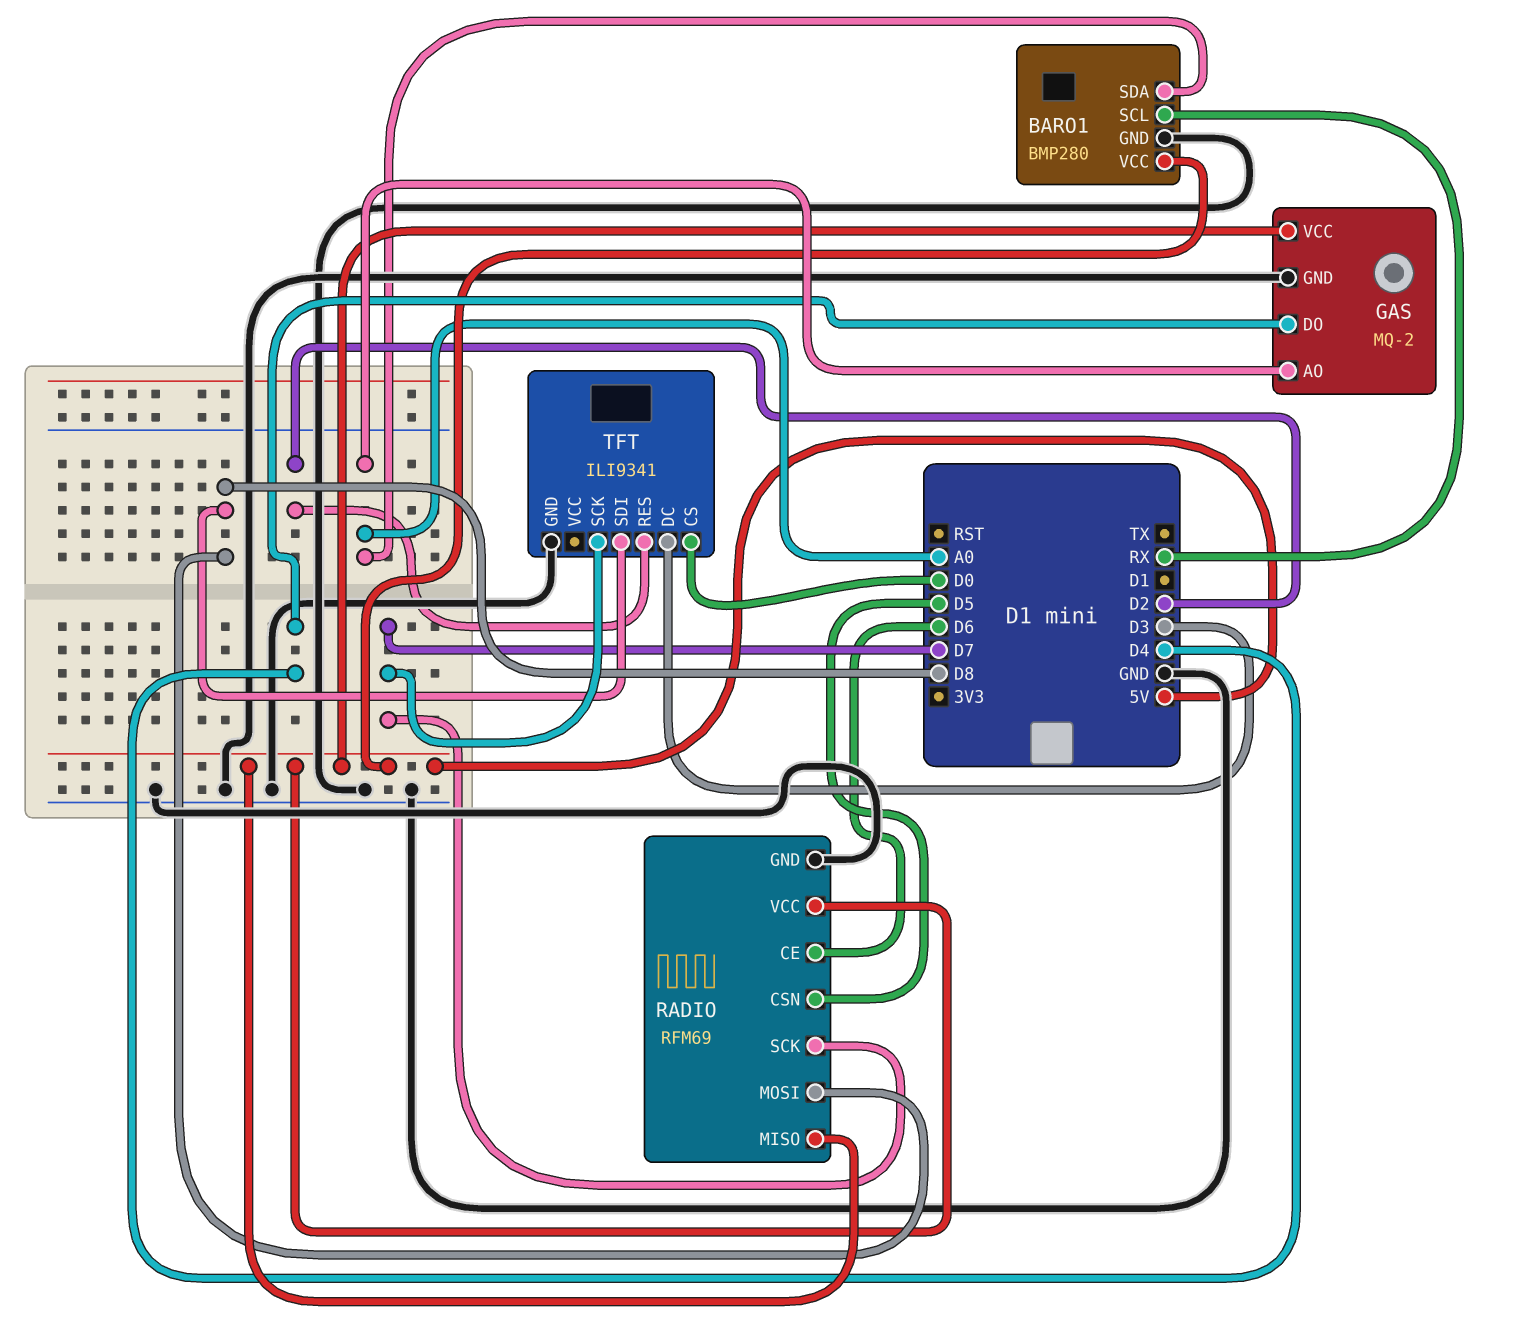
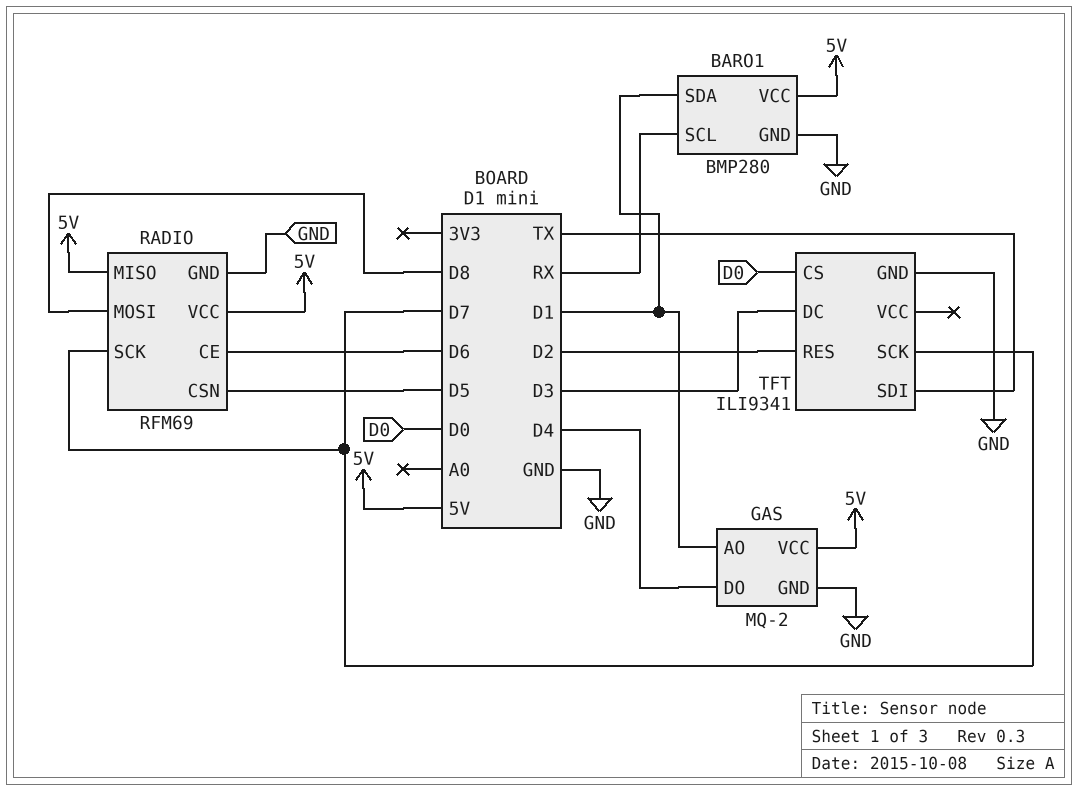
BARO1 pin SDA: A0 -> D1
GAS pin AO: A0 -> D1
TFT pin SDI: D8 -> TX

